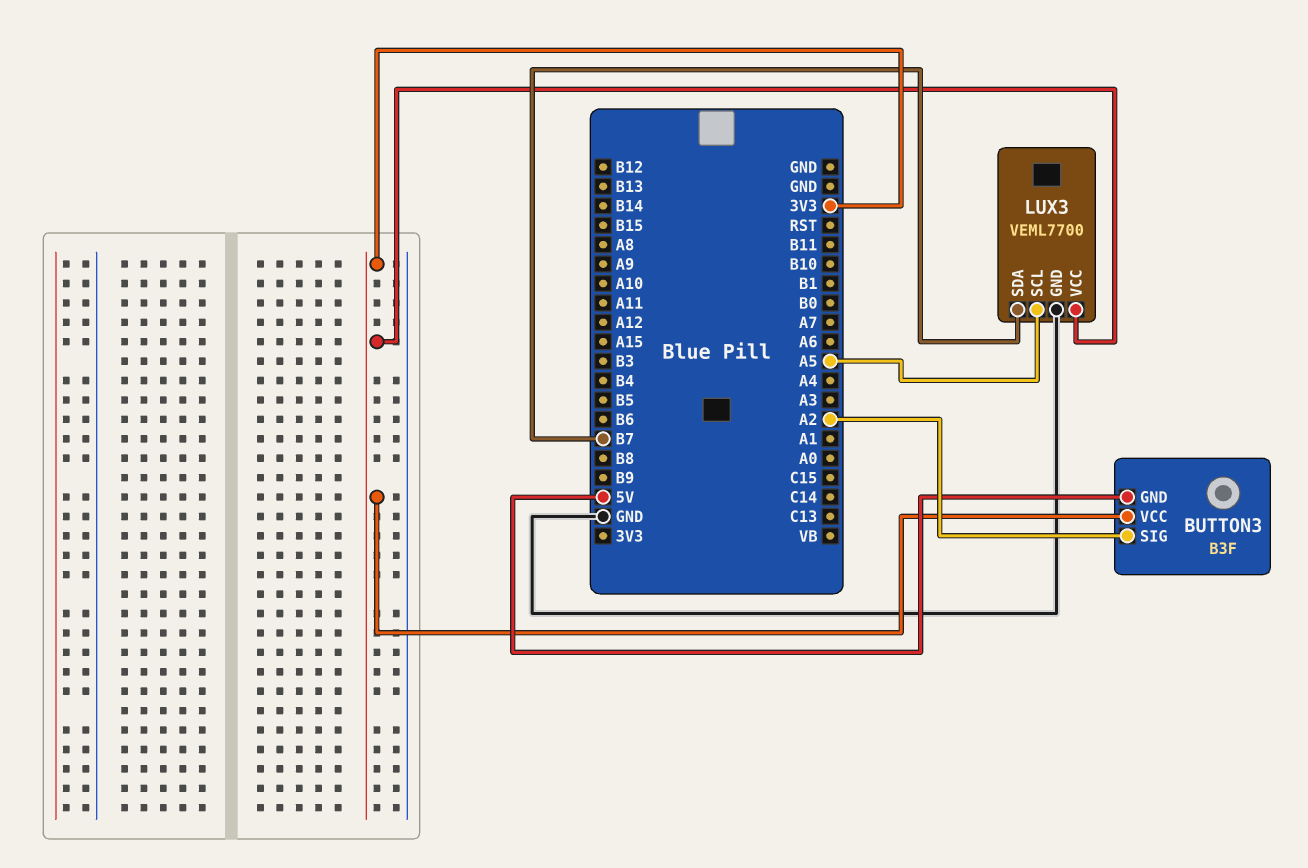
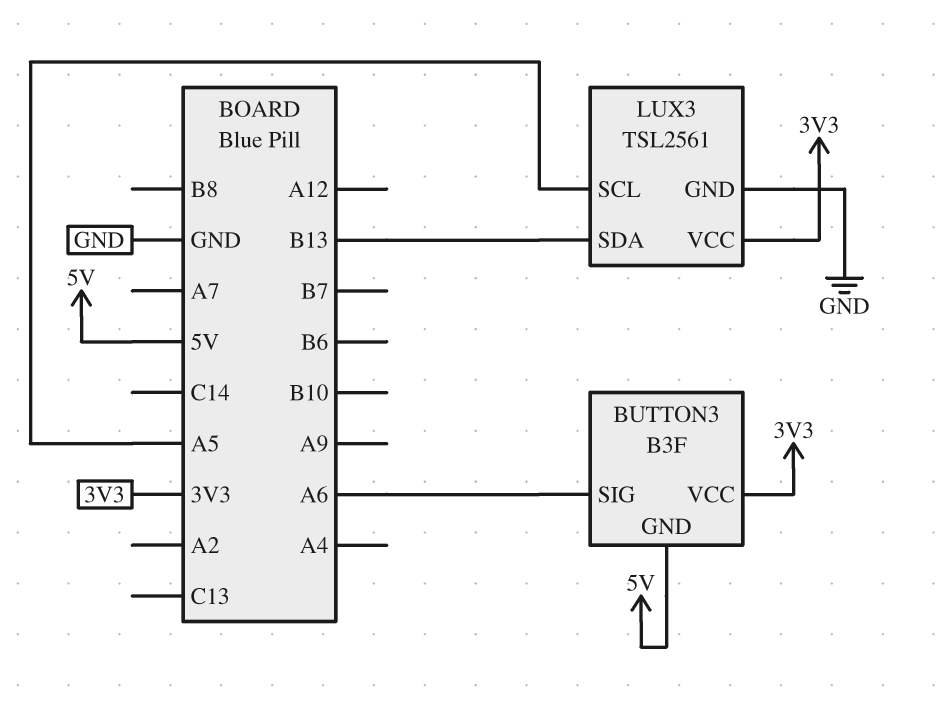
BUTTON3 pin SIG: A2 -> A6
LUX3: VEML7700 -> TSL2561
LUX3 pin SDA: B7 -> B13

